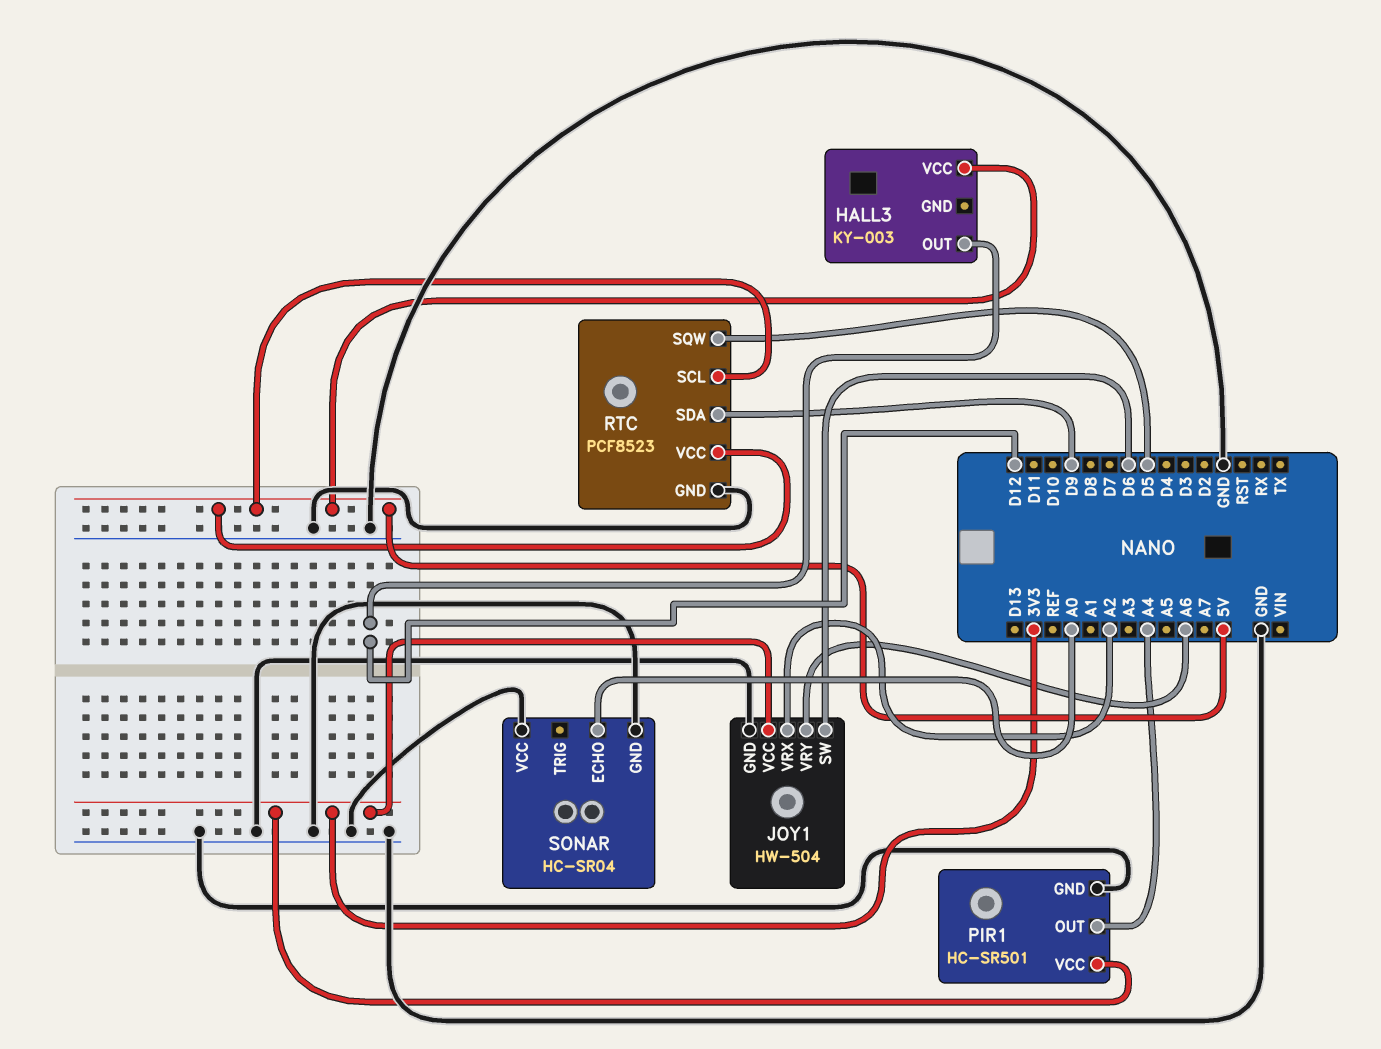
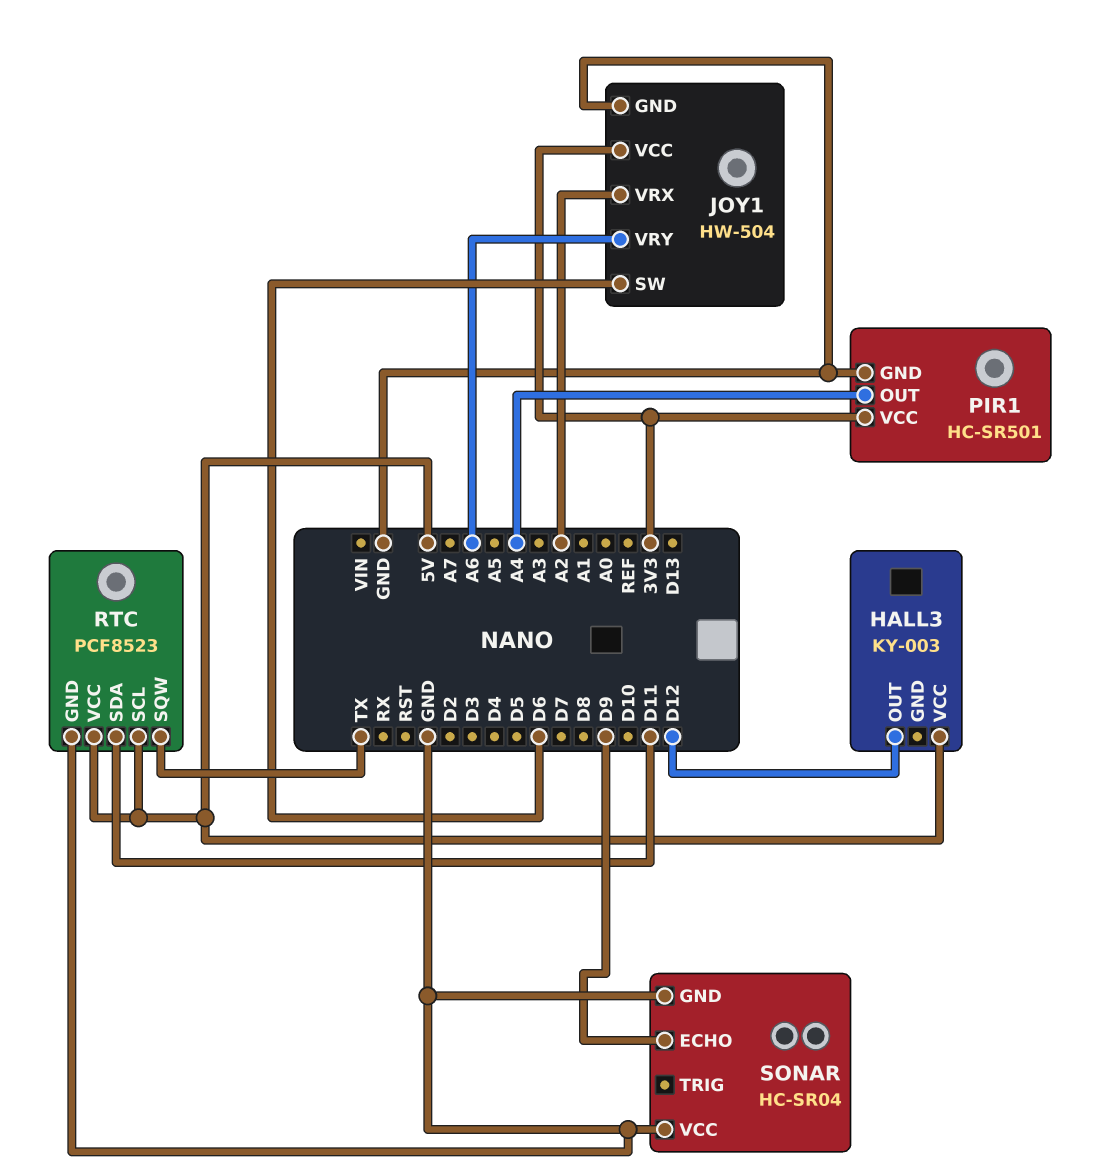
RTC pin SDA: D9 -> D11
RTC pin SQW: D5 -> TX
SONAR pin ECHO: A0 -> D9

